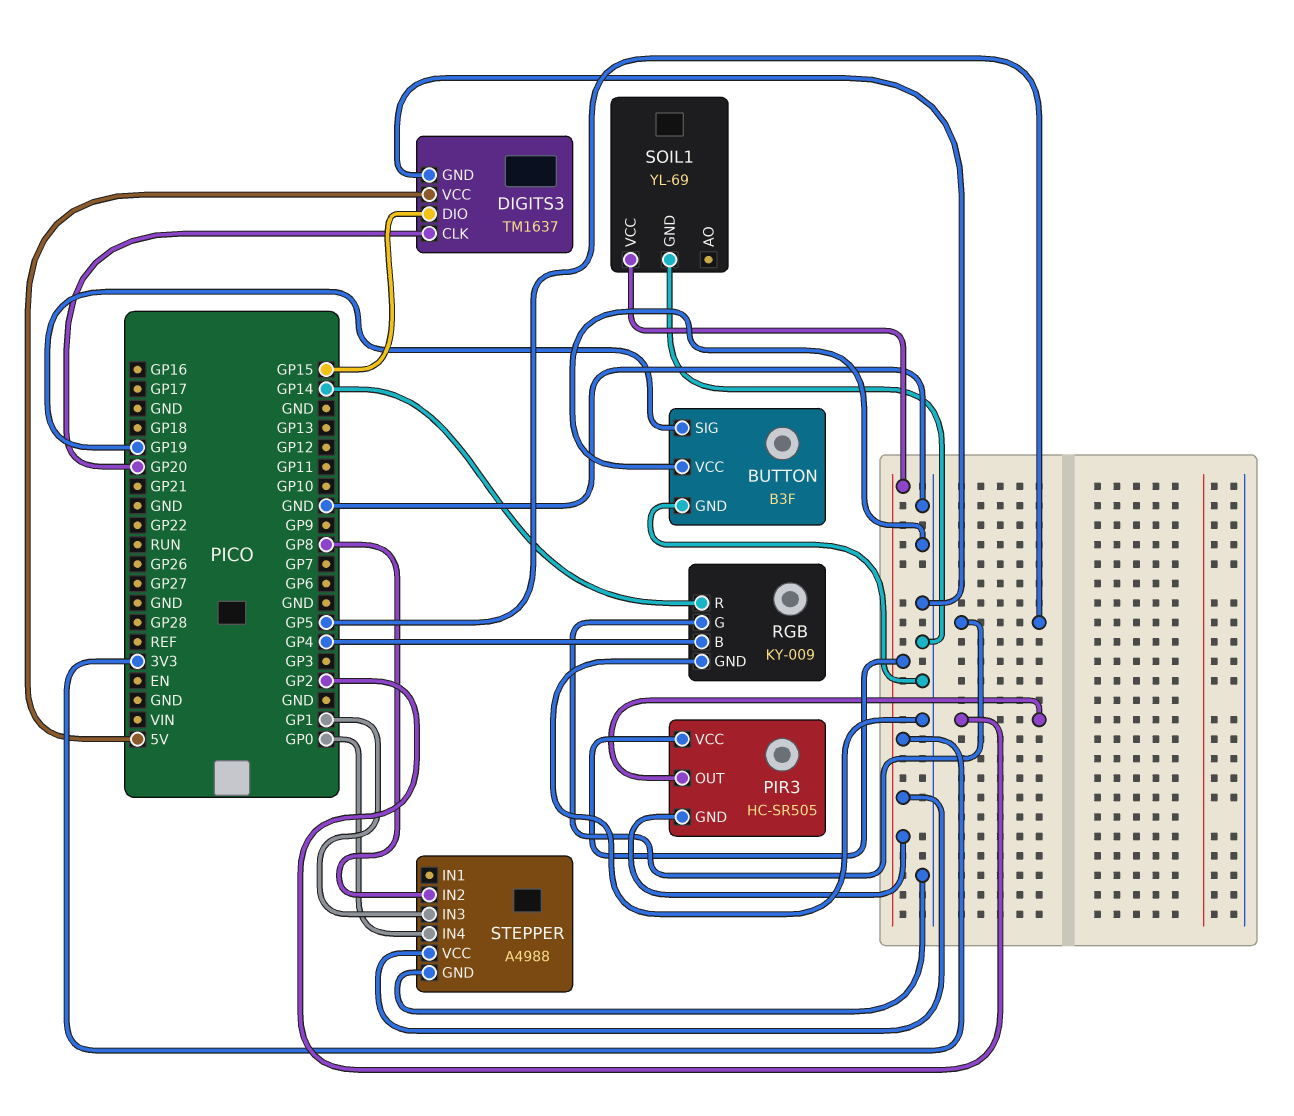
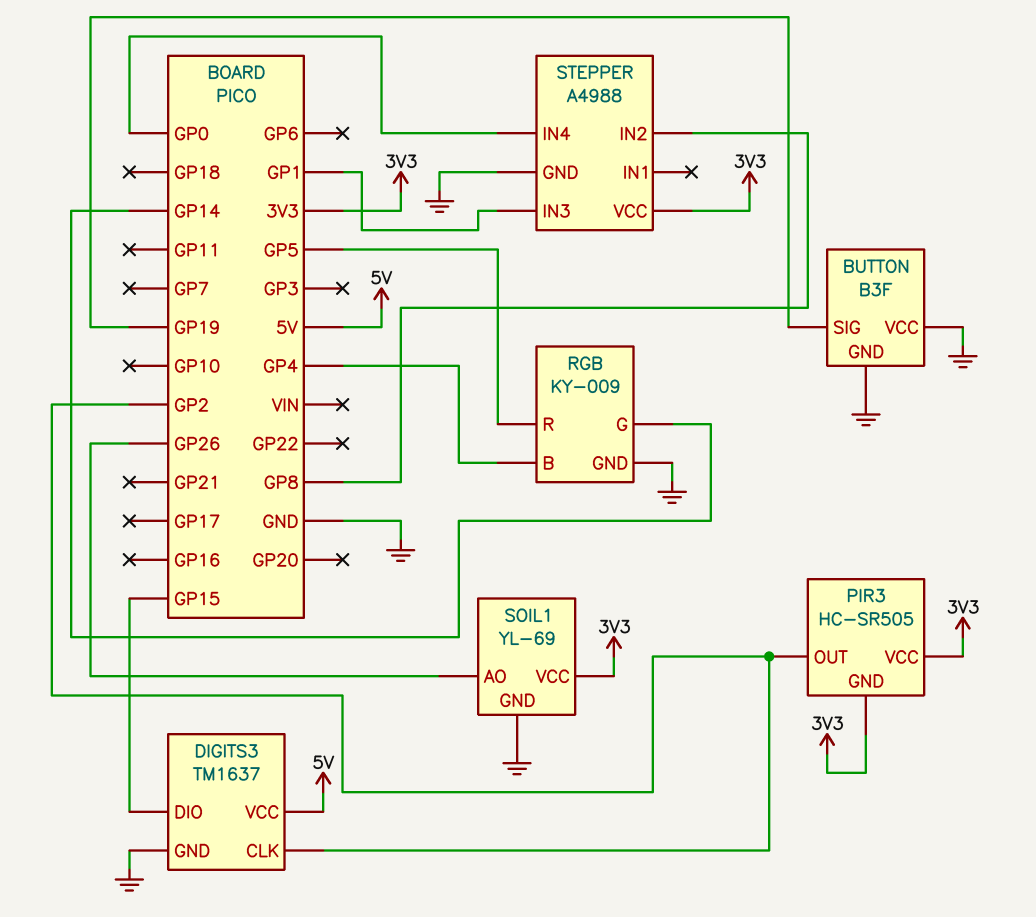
DIGITS3 pin CLK: GP20 -> GP2
RGB pin G: GP5 -> GP14
RGB pin R: GP14 -> GP5
SOIL1 pin AO: none -> GP26

